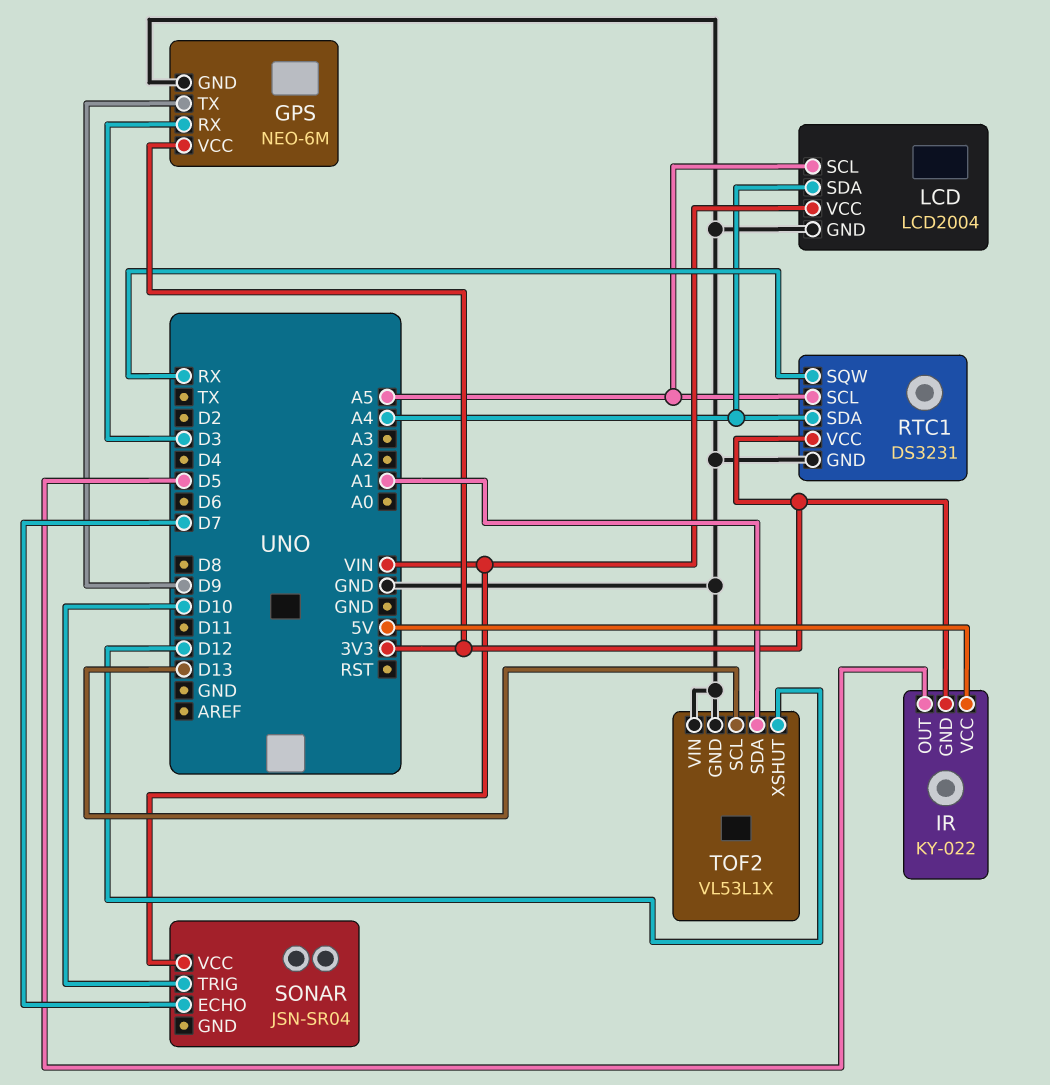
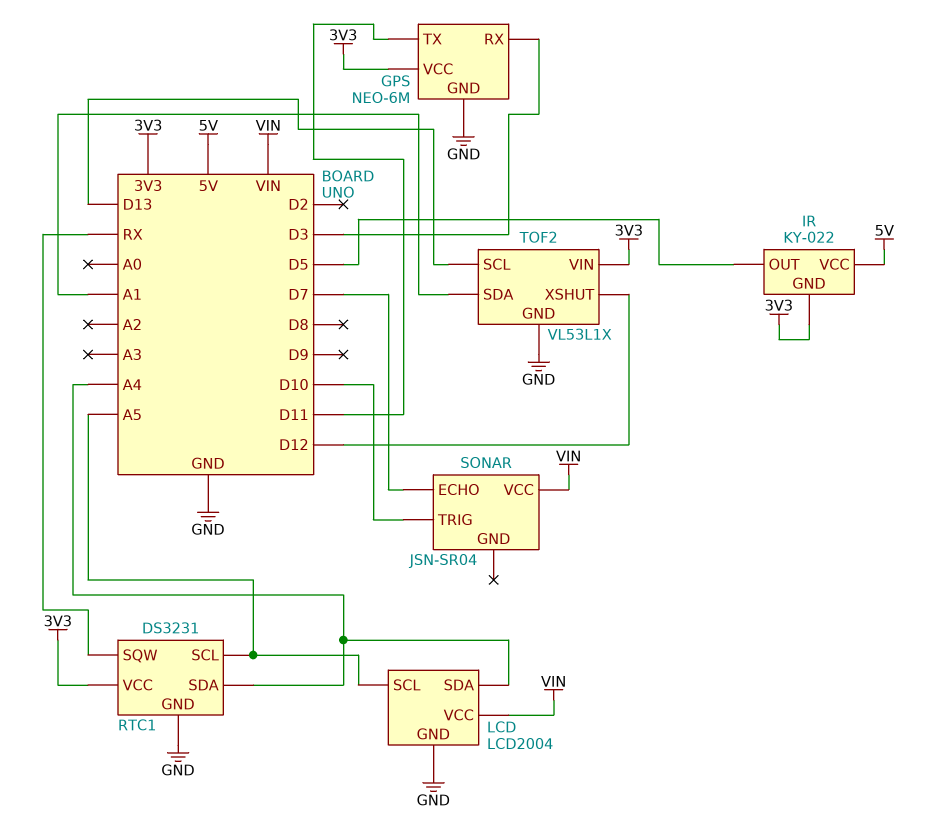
GPS pin TX: D9 -> D11
TOF2 pin VIN: GND -> 3V3

